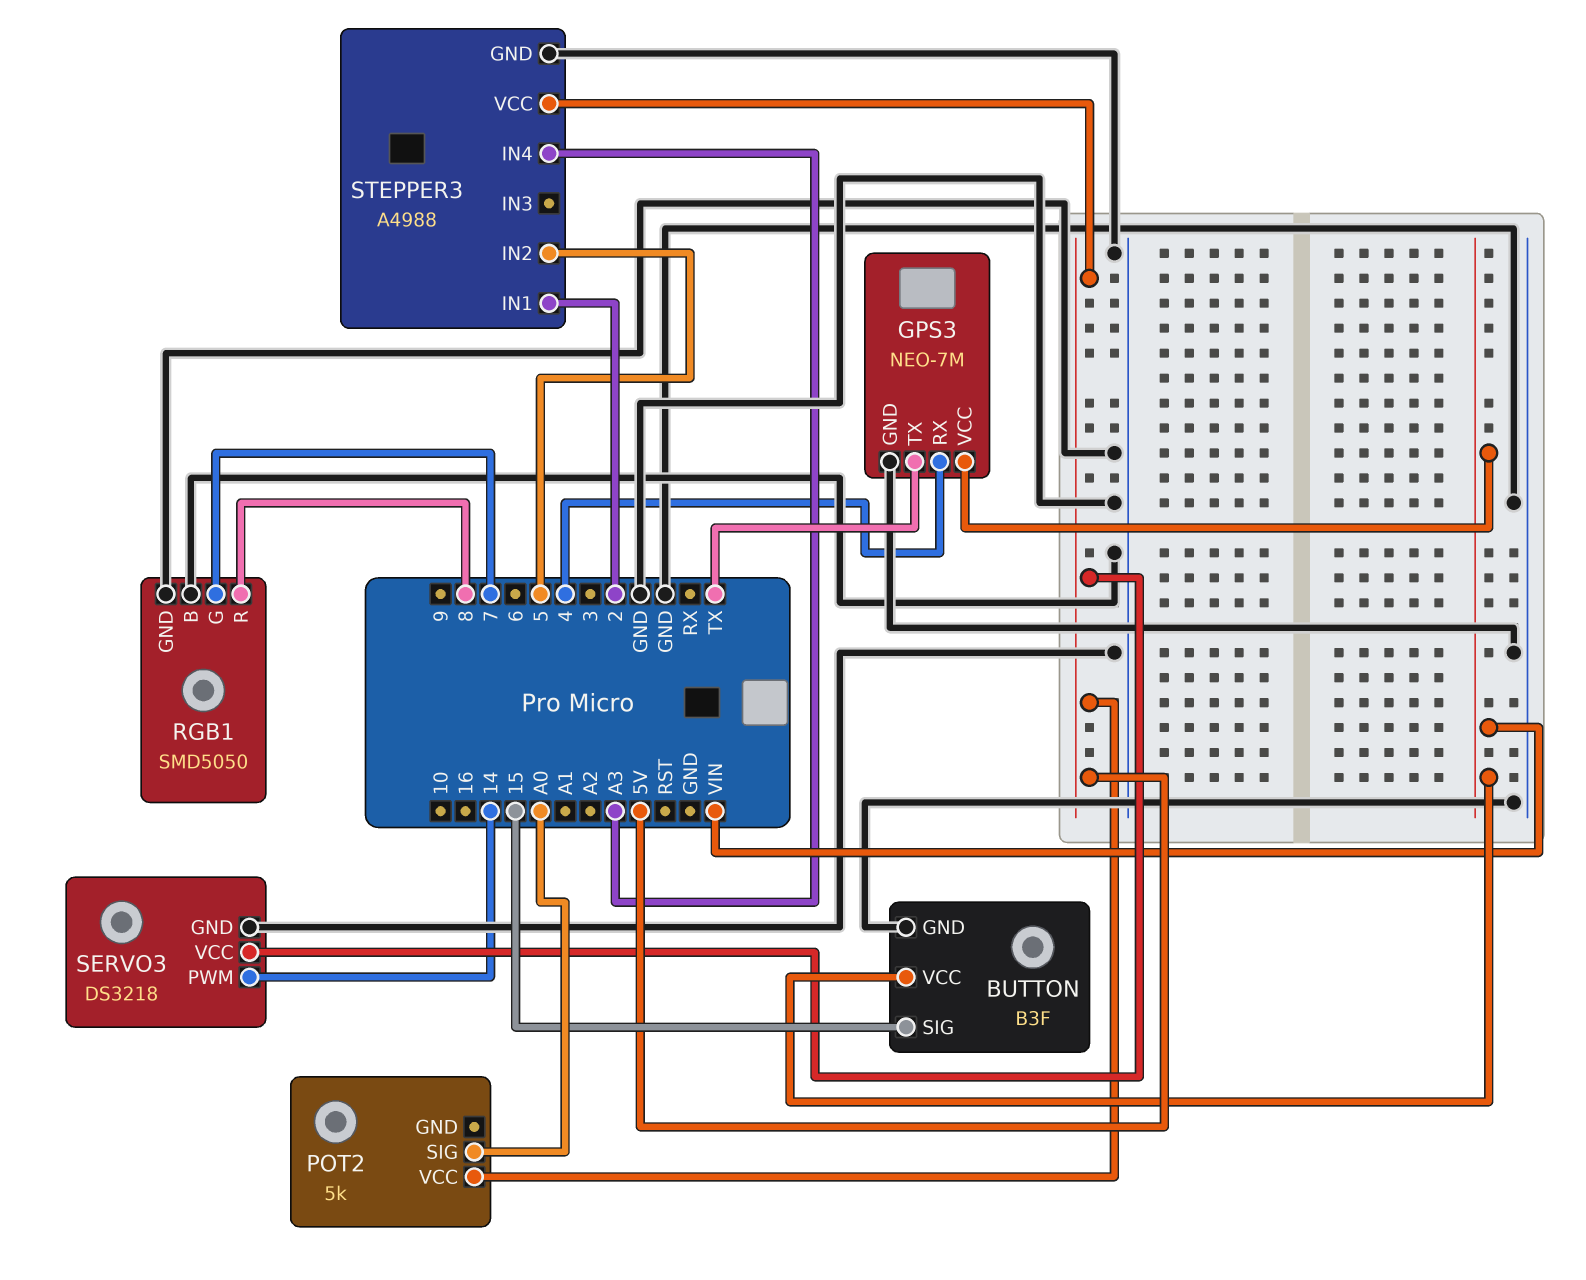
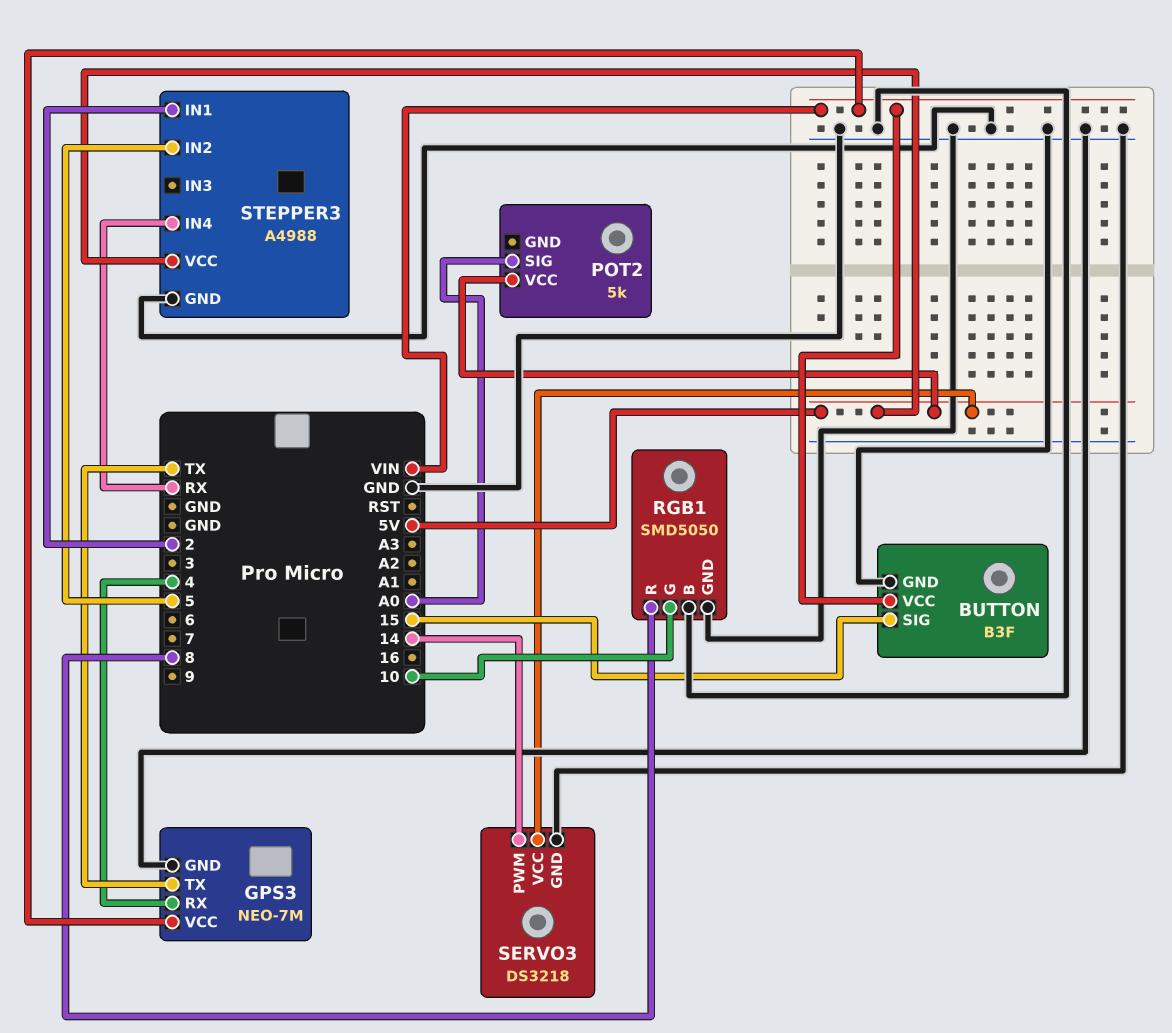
RGB1 pin G: 7 -> 10
STEPPER3 pin IN4: A3 -> RX

